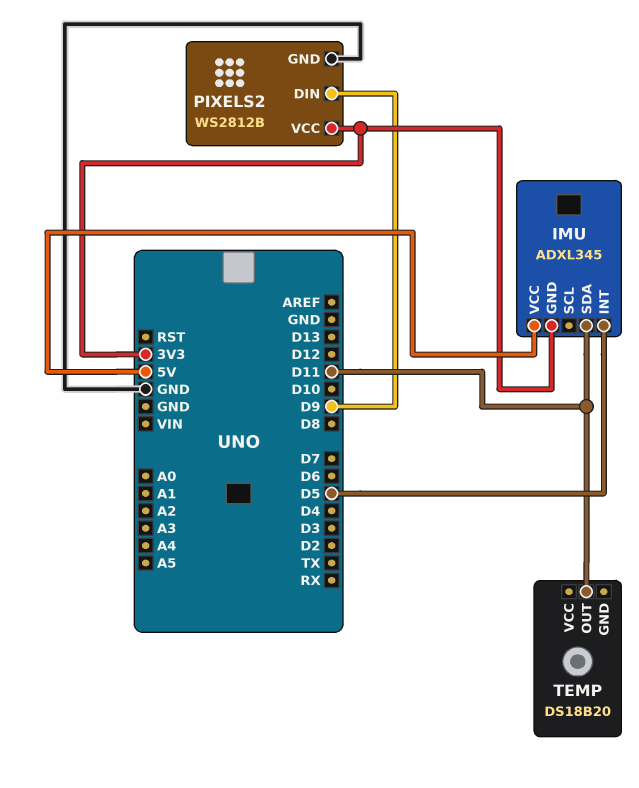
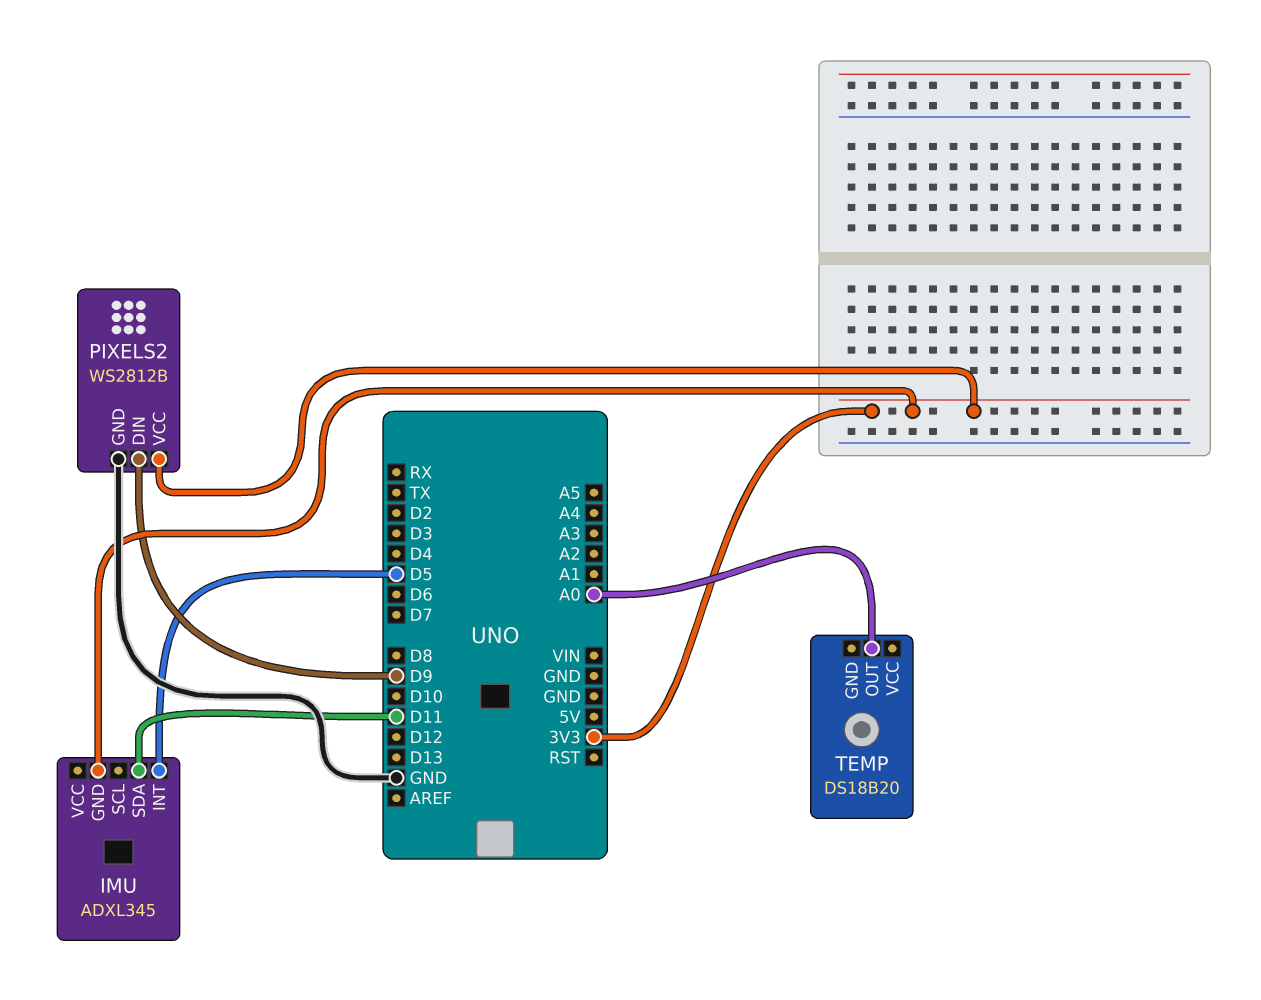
IMU pin VCC: 5V -> none
TEMP pin OUT: D11 -> A0

